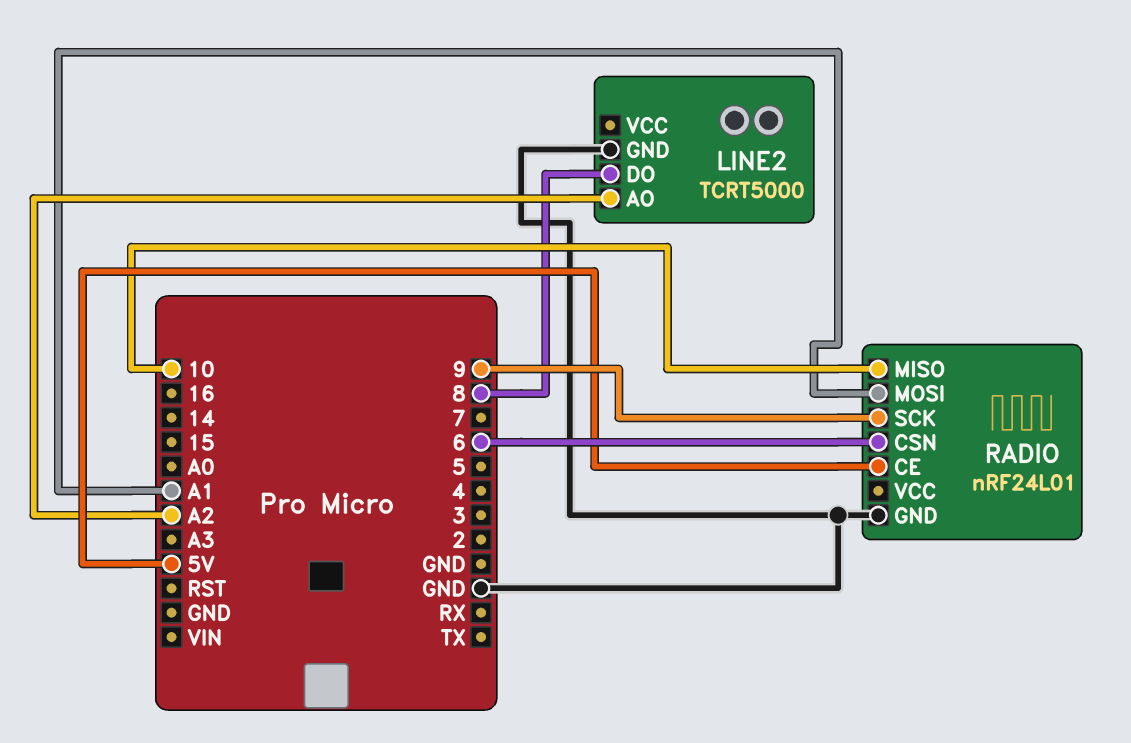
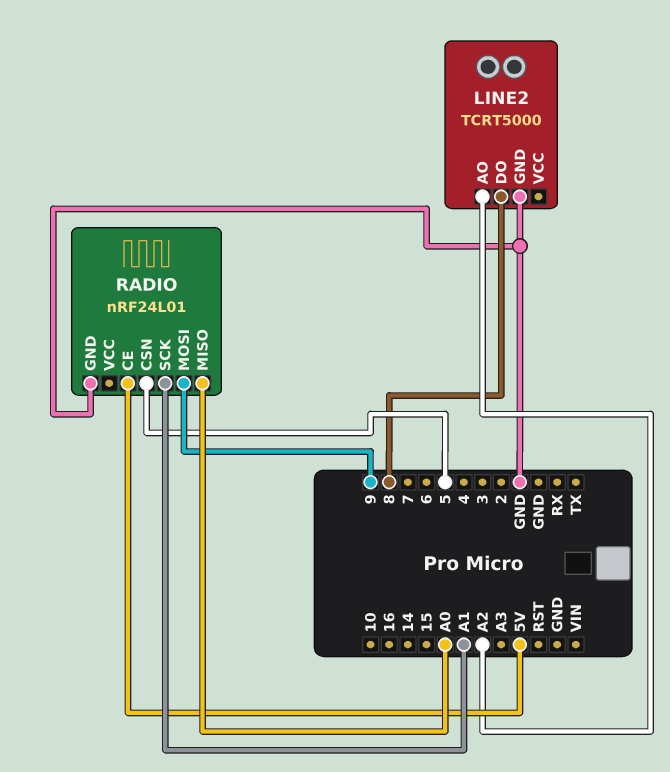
RADIO pin CSN: 6 -> 5
RADIO pin MISO: 10 -> A0
RADIO pin MOSI: A1 -> 9
RADIO pin SCK: 9 -> A1

